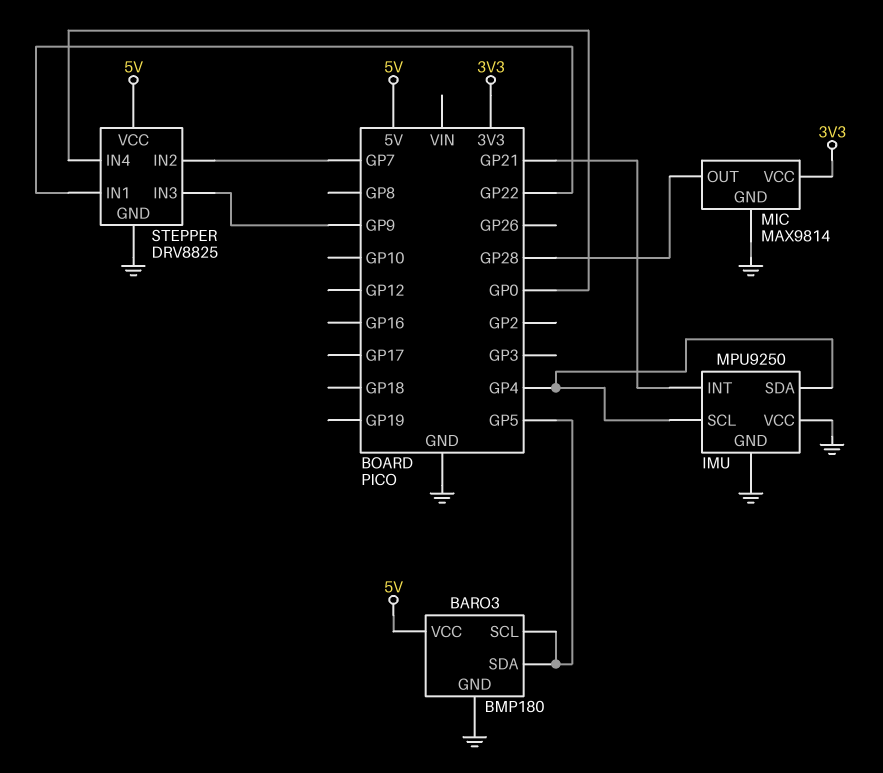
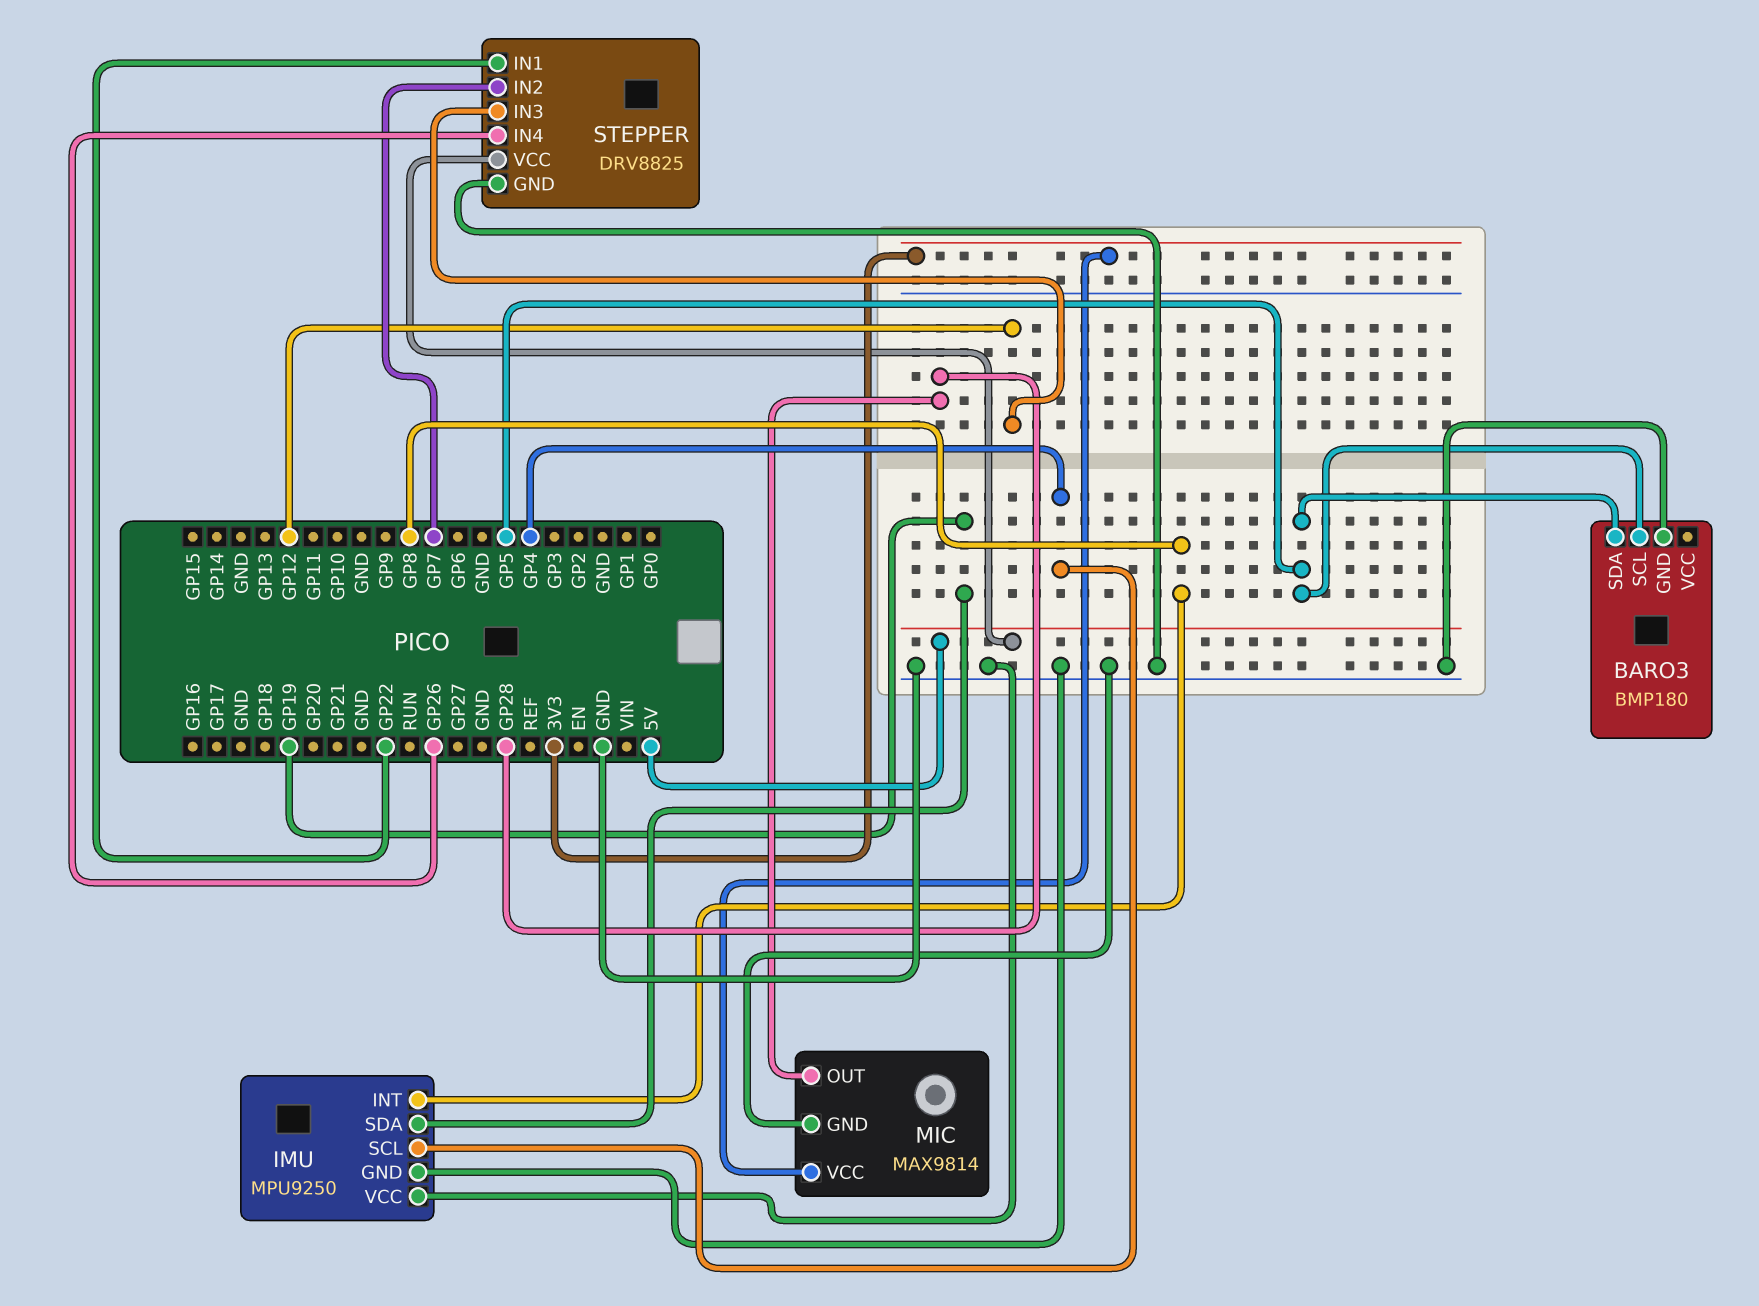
BARO3 pin VCC: 5V -> none
IMU pin INT: GP21 -> GP8
IMU pin SDA: GP4 -> GP19
STEPPER pin IN3: GP9 -> GP12
STEPPER pin IN4: GP0 -> GP26

